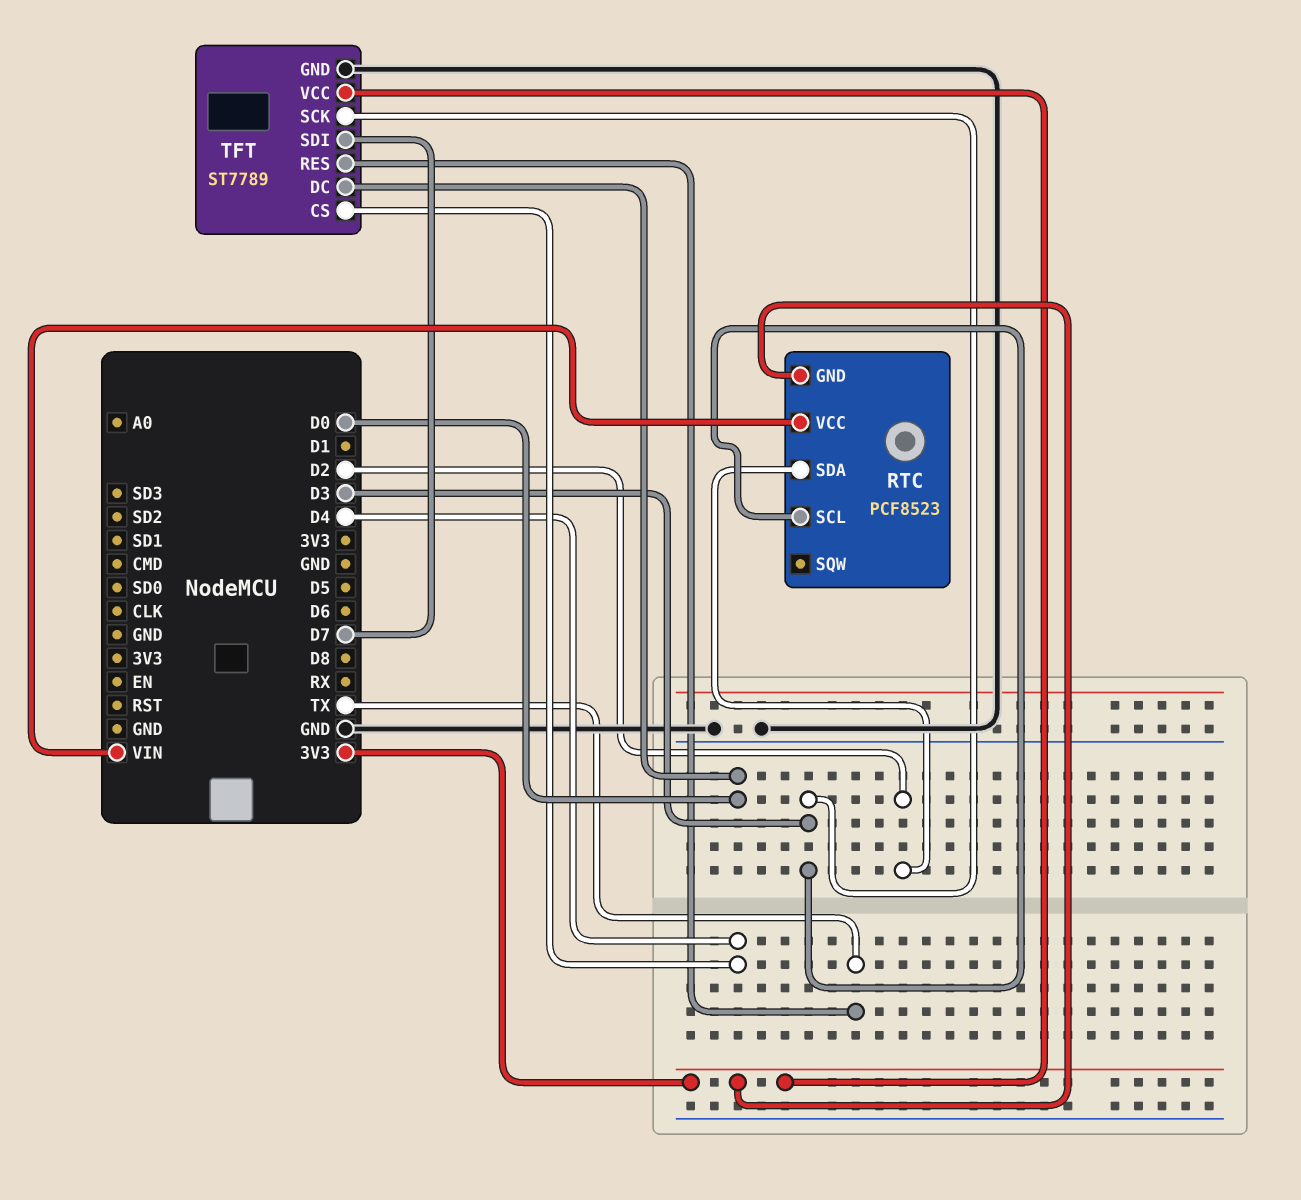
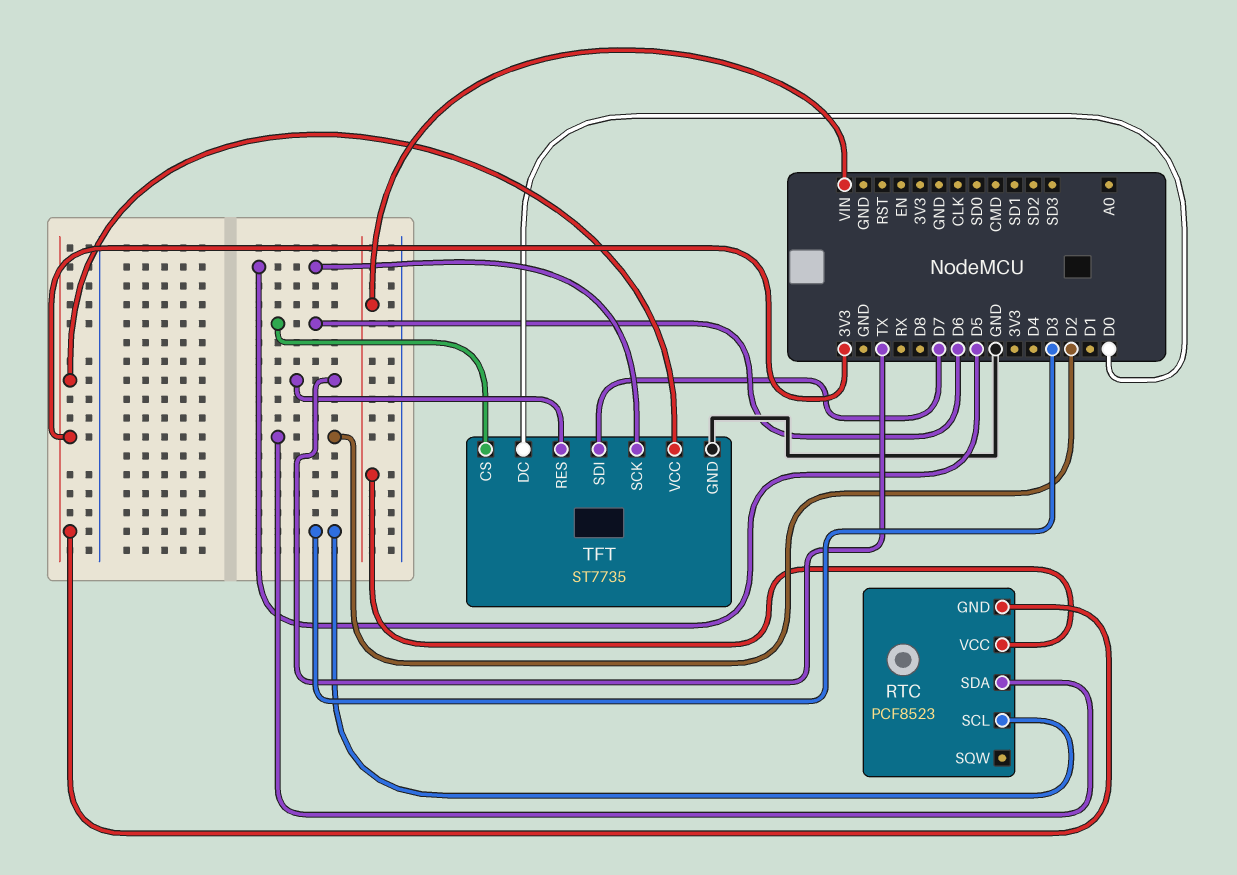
TFT: ST7789 -> ST7735
TFT pin CS: D4 -> D6
TFT pin SCK: D3 -> D5

